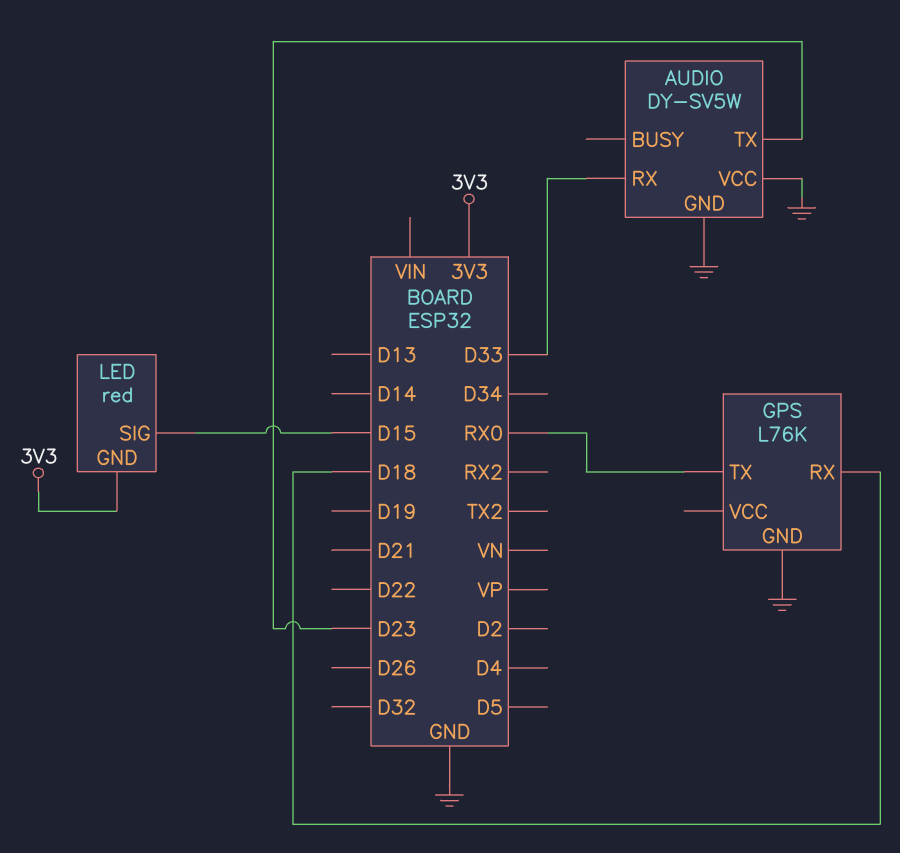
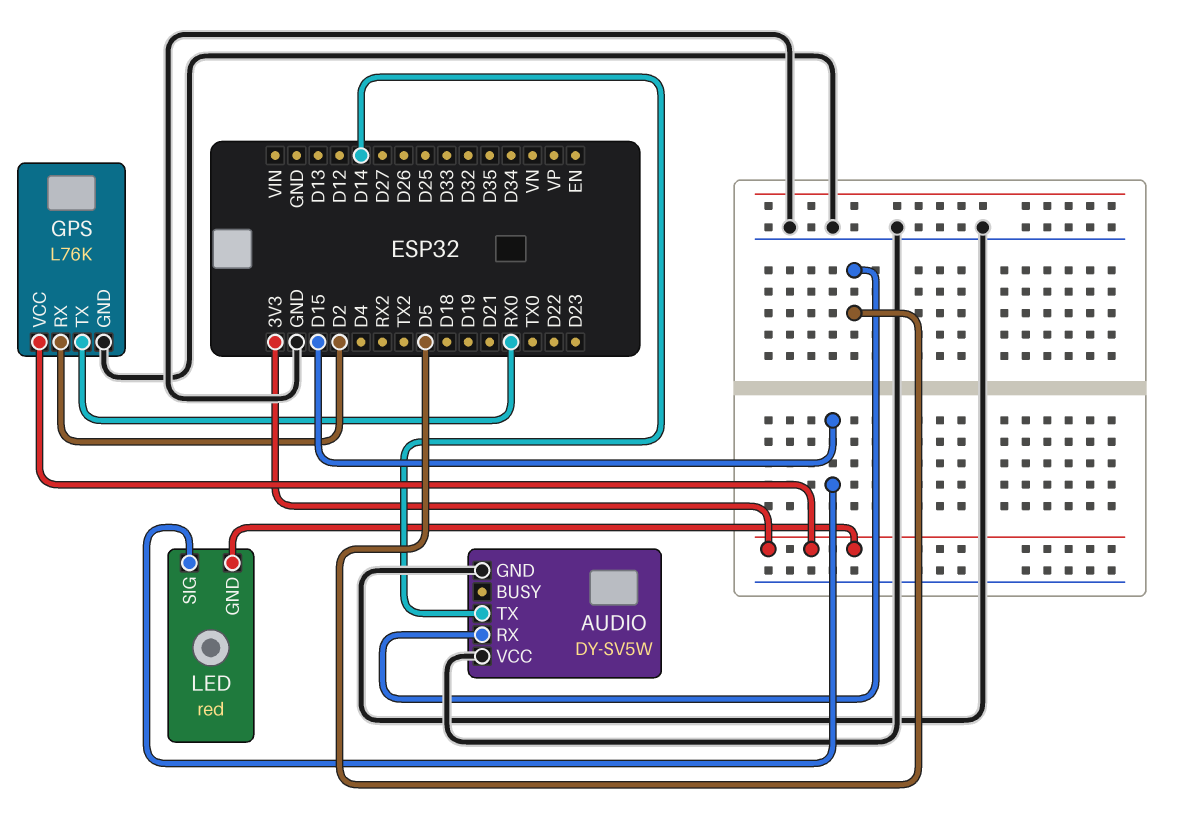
AUDIO pin RX: D33 -> D5
AUDIO pin TX: D23 -> D14
GPS pin RX: D18 -> D2
GPS pin VCC: none -> 3V3

